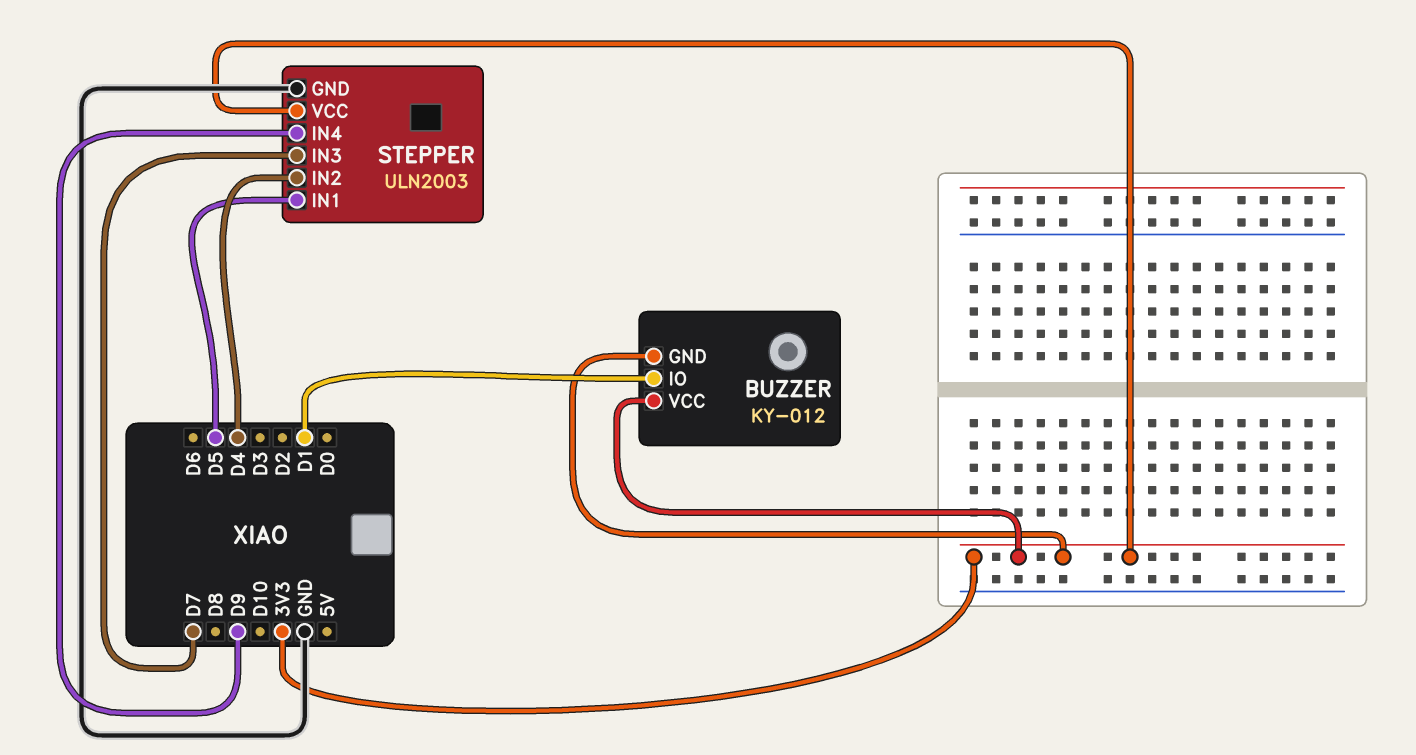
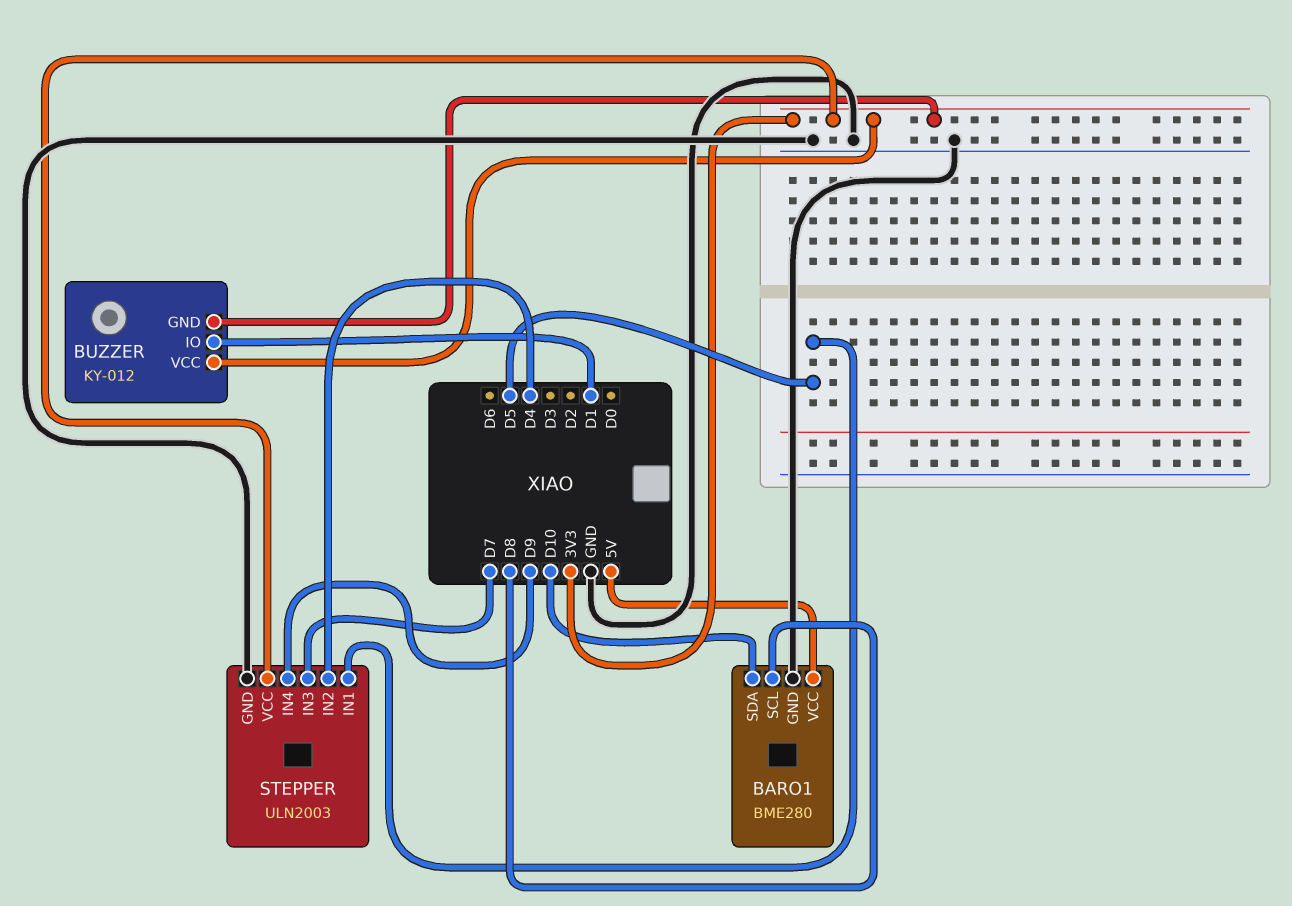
BARO1: none -> BME280
BARO1 pin GND: none -> GND
BARO1 pin SCL: none -> D8
BARO1 pin SDA: none -> D10
BARO1 pin VCC: none -> 5V

